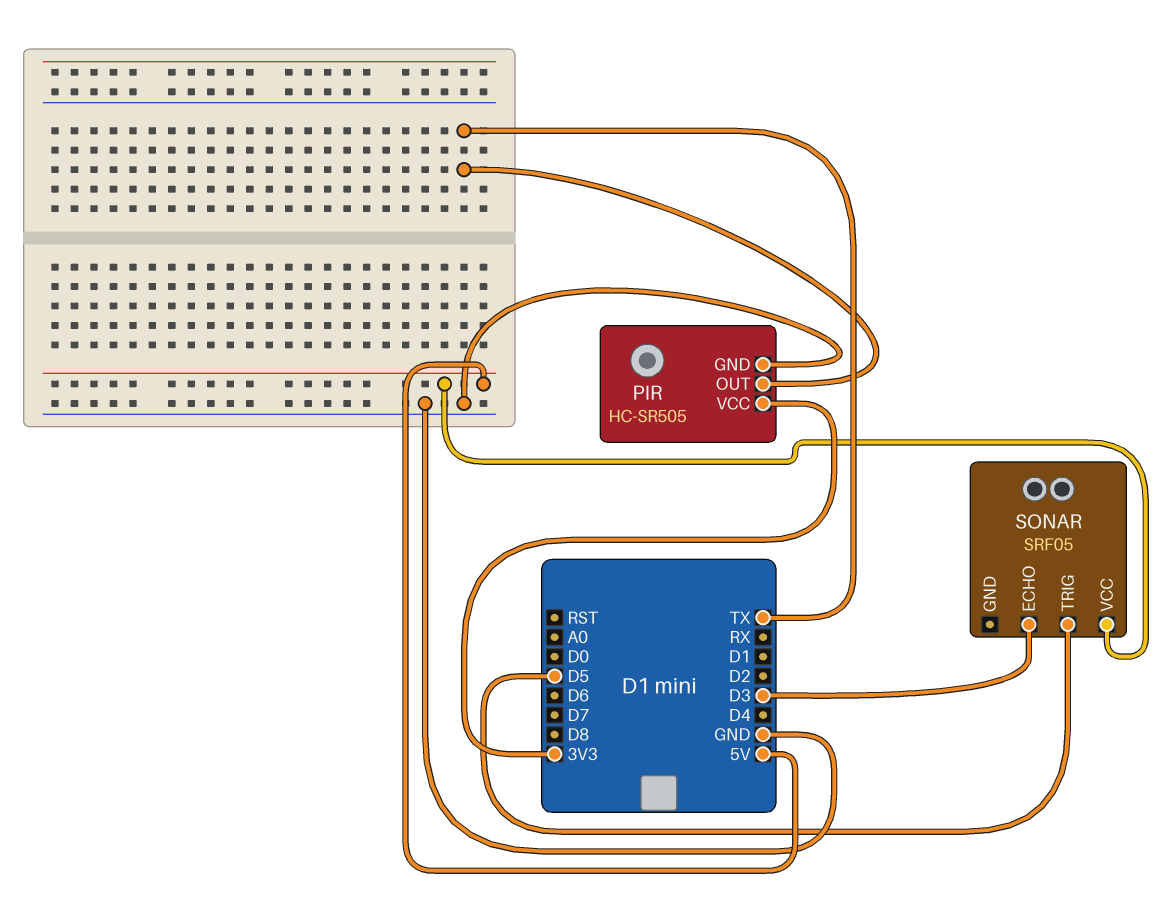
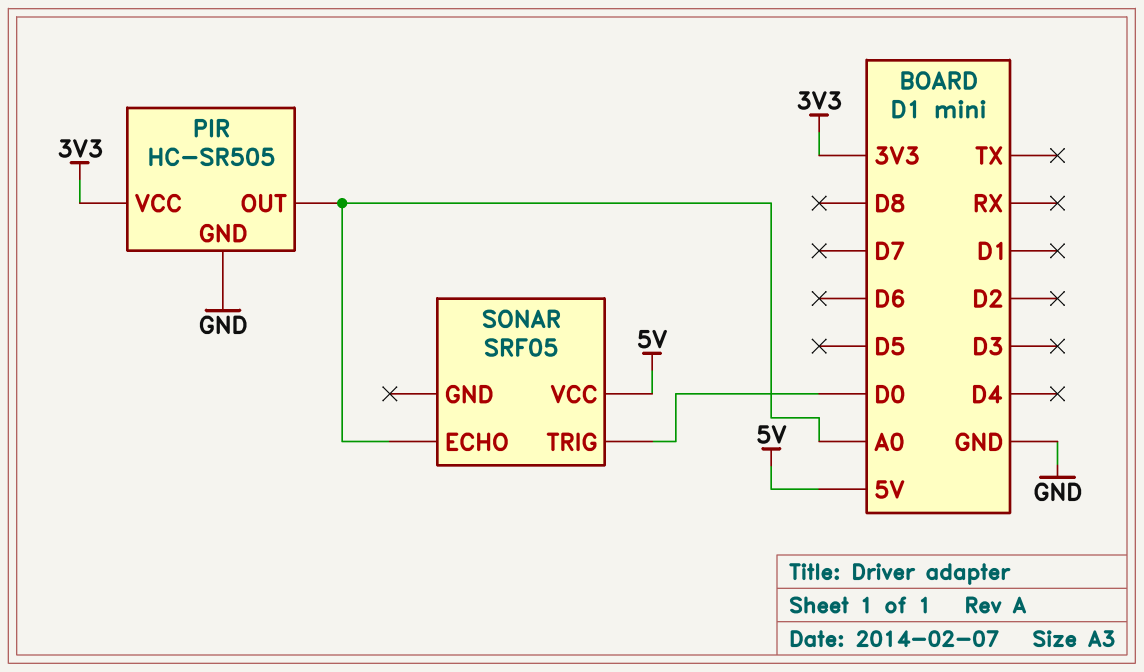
PIR pin OUT: TX -> A0
SONAR pin ECHO: D3 -> A0
SONAR pin TRIG: D5 -> D0

